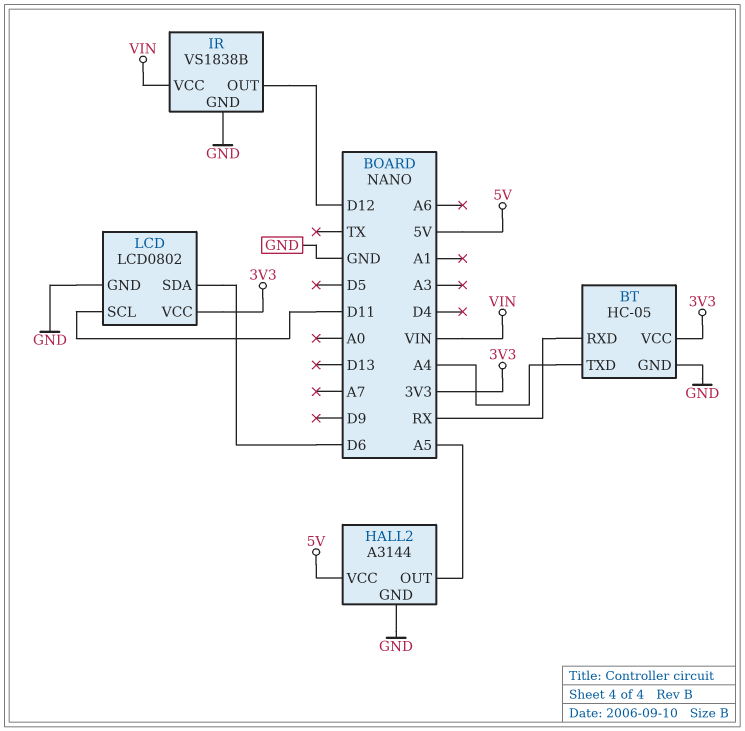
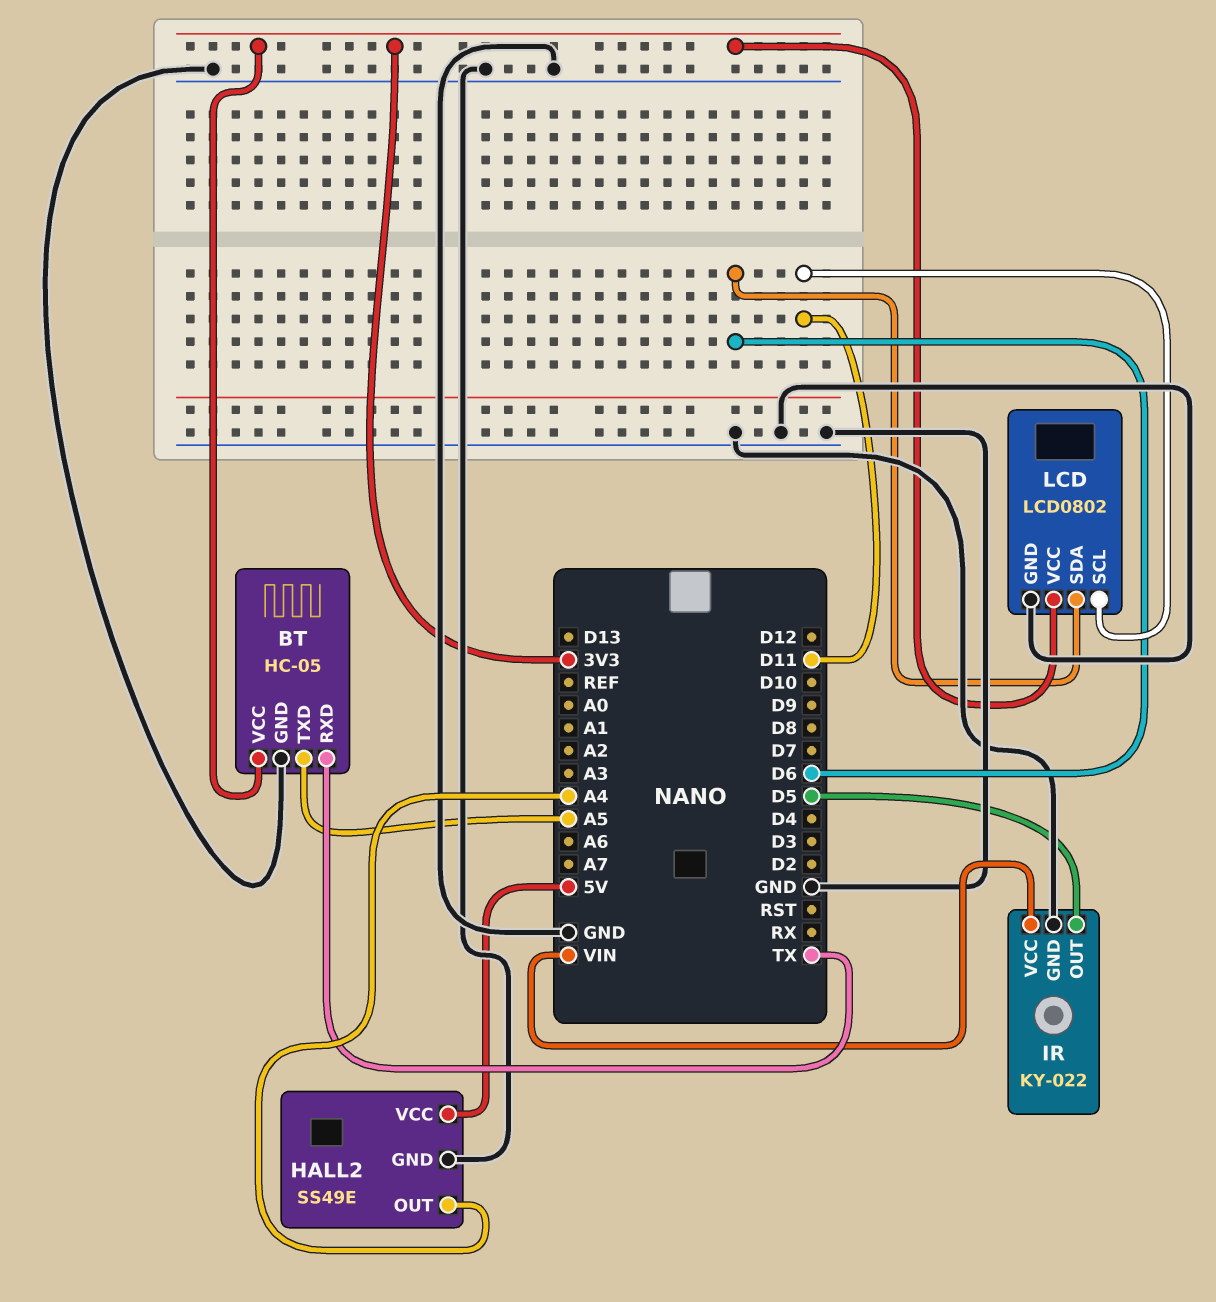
BT pin RXD: RX -> TX
BT pin TXD: A4 -> A5
HALL2: A3144 -> SS49E
HALL2 pin OUT: A5 -> A4
IR: VS1838B -> KY-022
IR pin OUT: D12 -> D5

